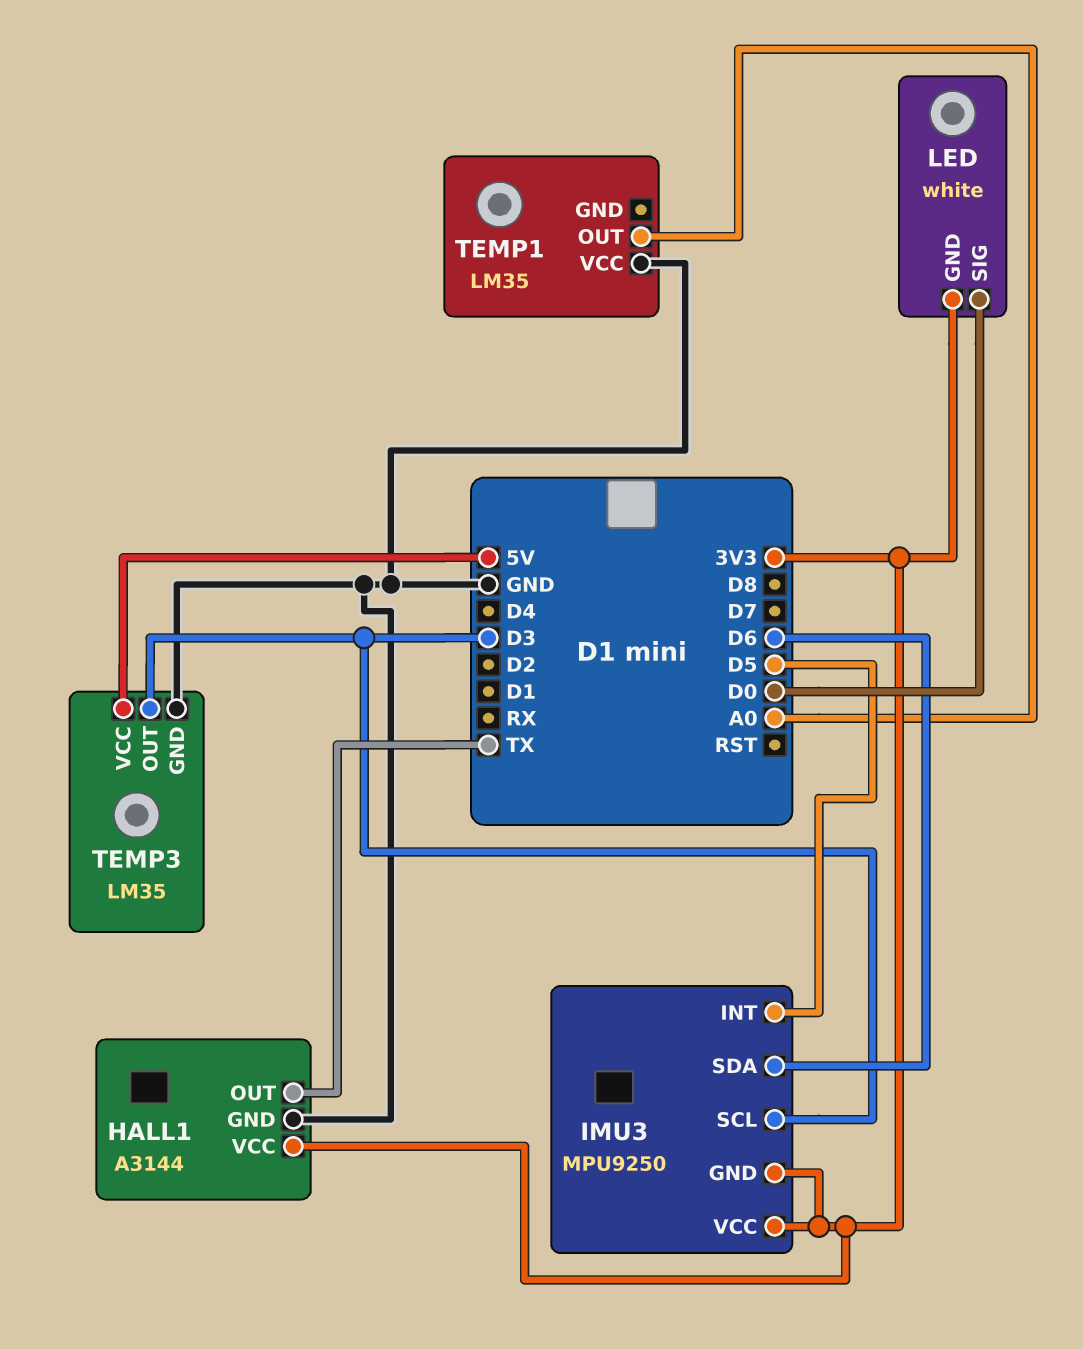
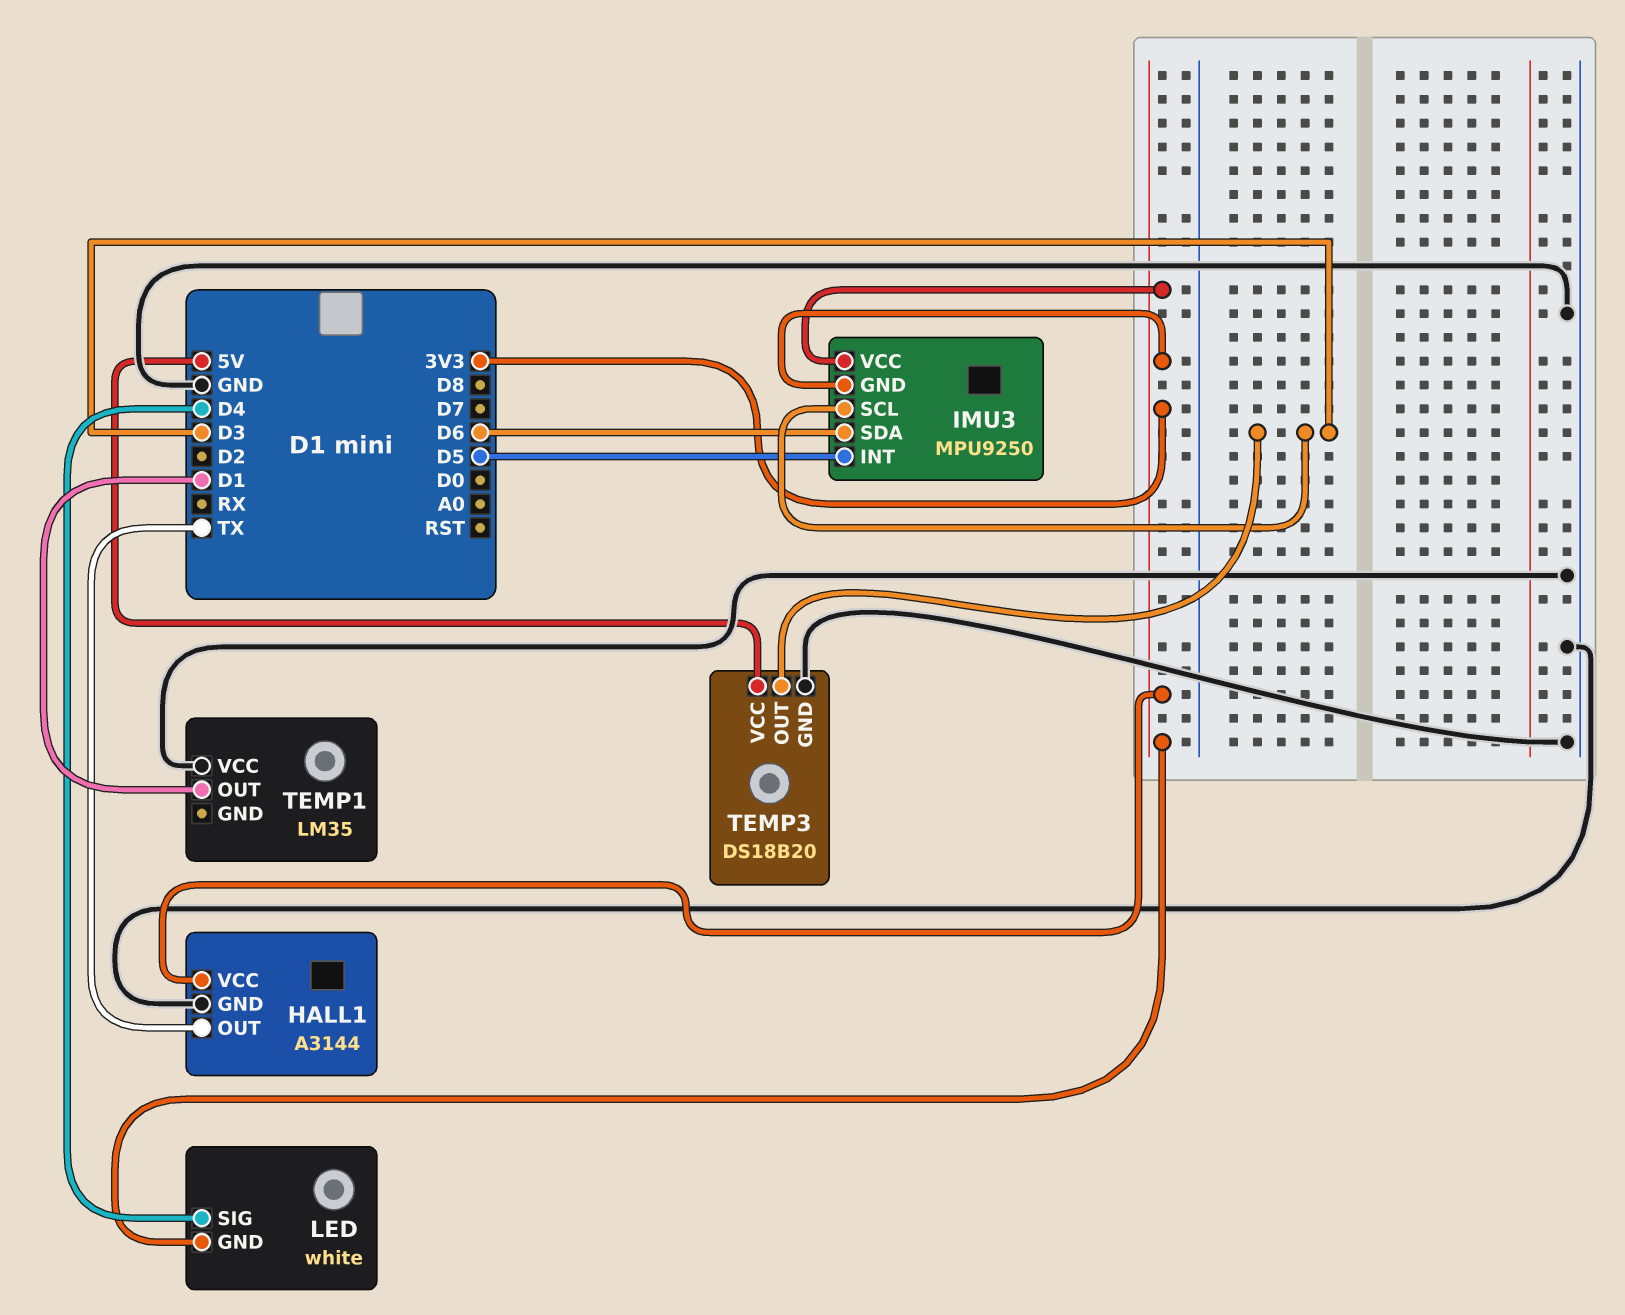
LED pin SIG: D0 -> D4
TEMP1 pin OUT: A0 -> D1
TEMP3: LM35 -> DS18B20

